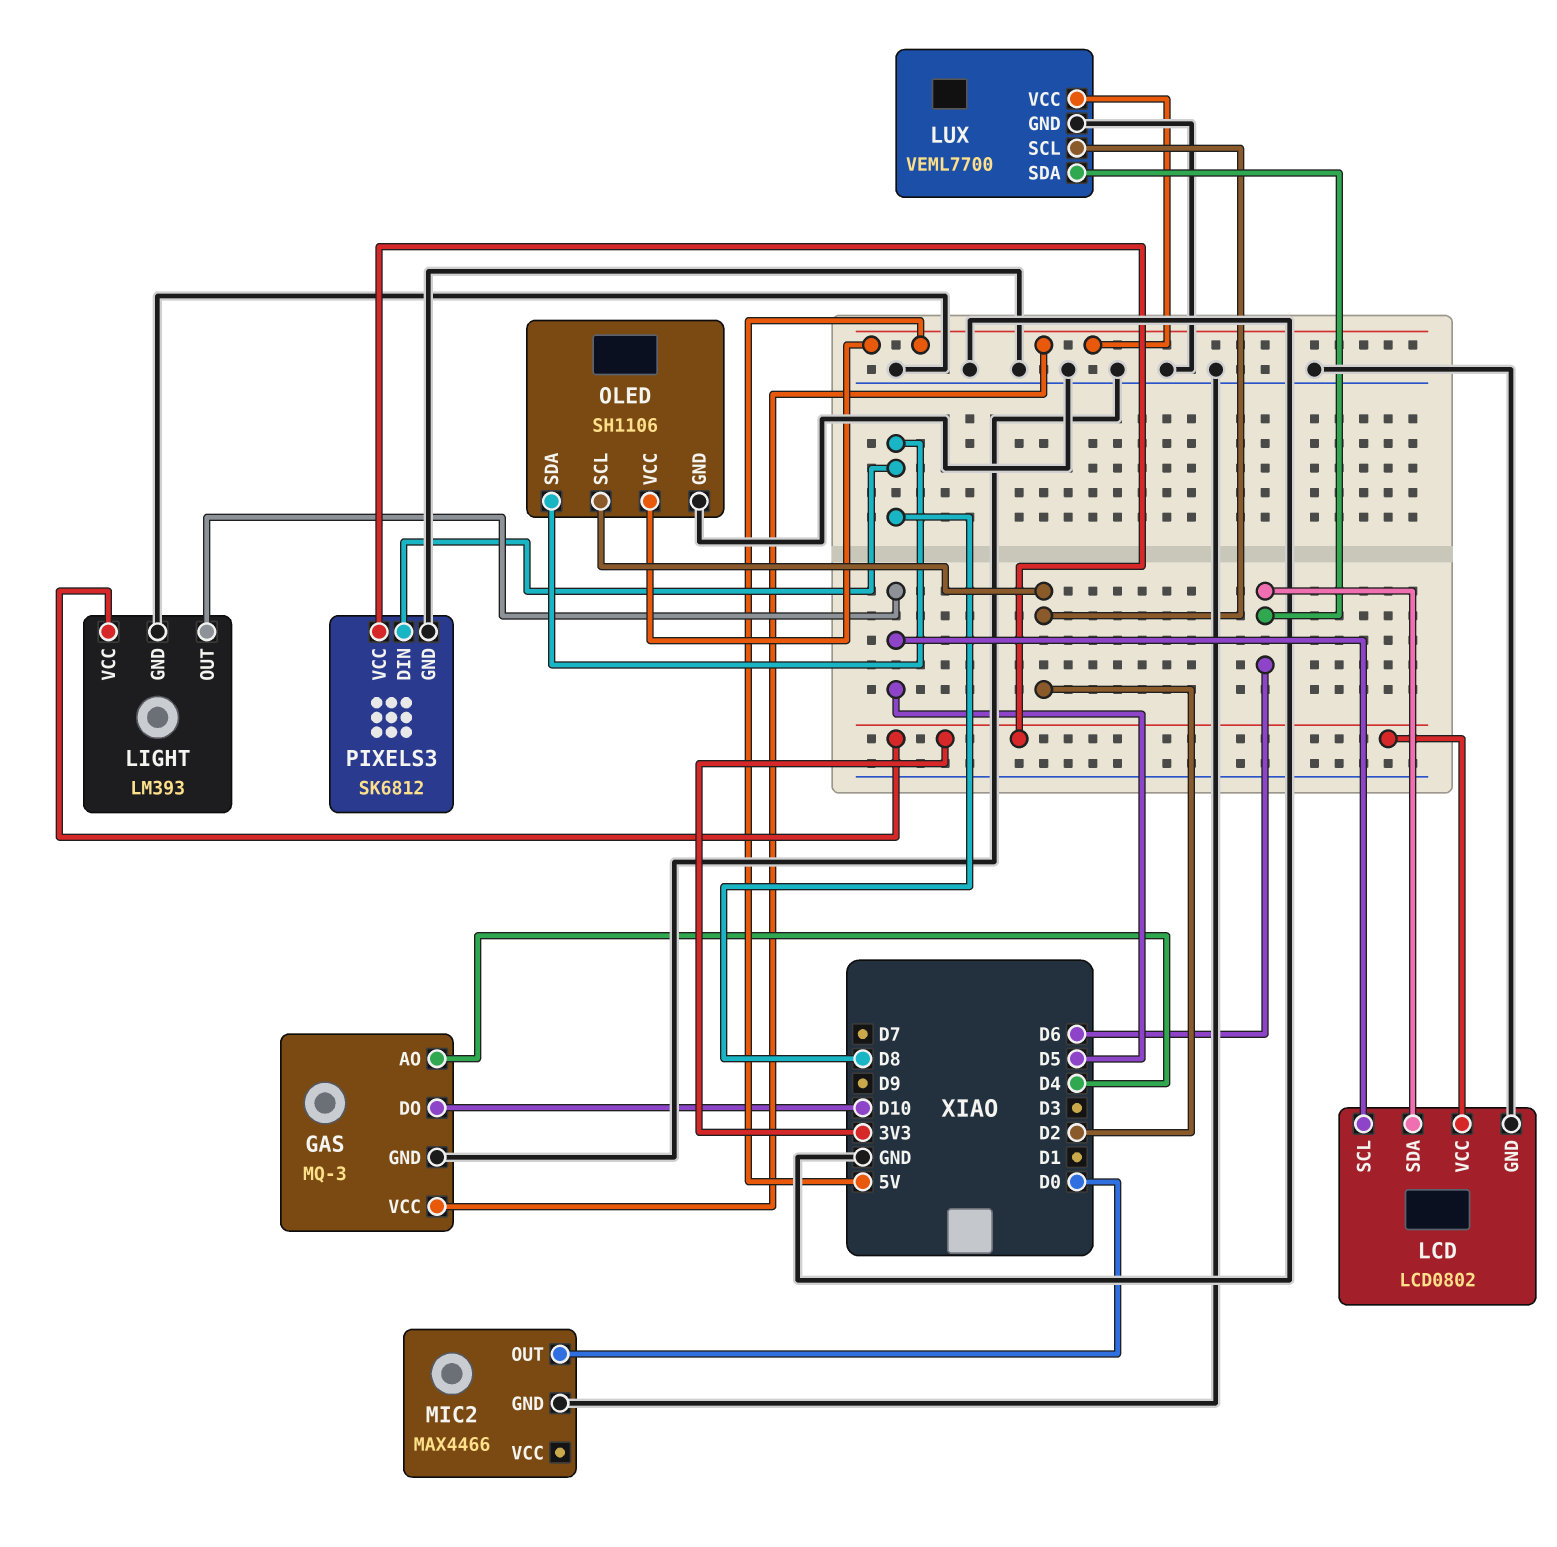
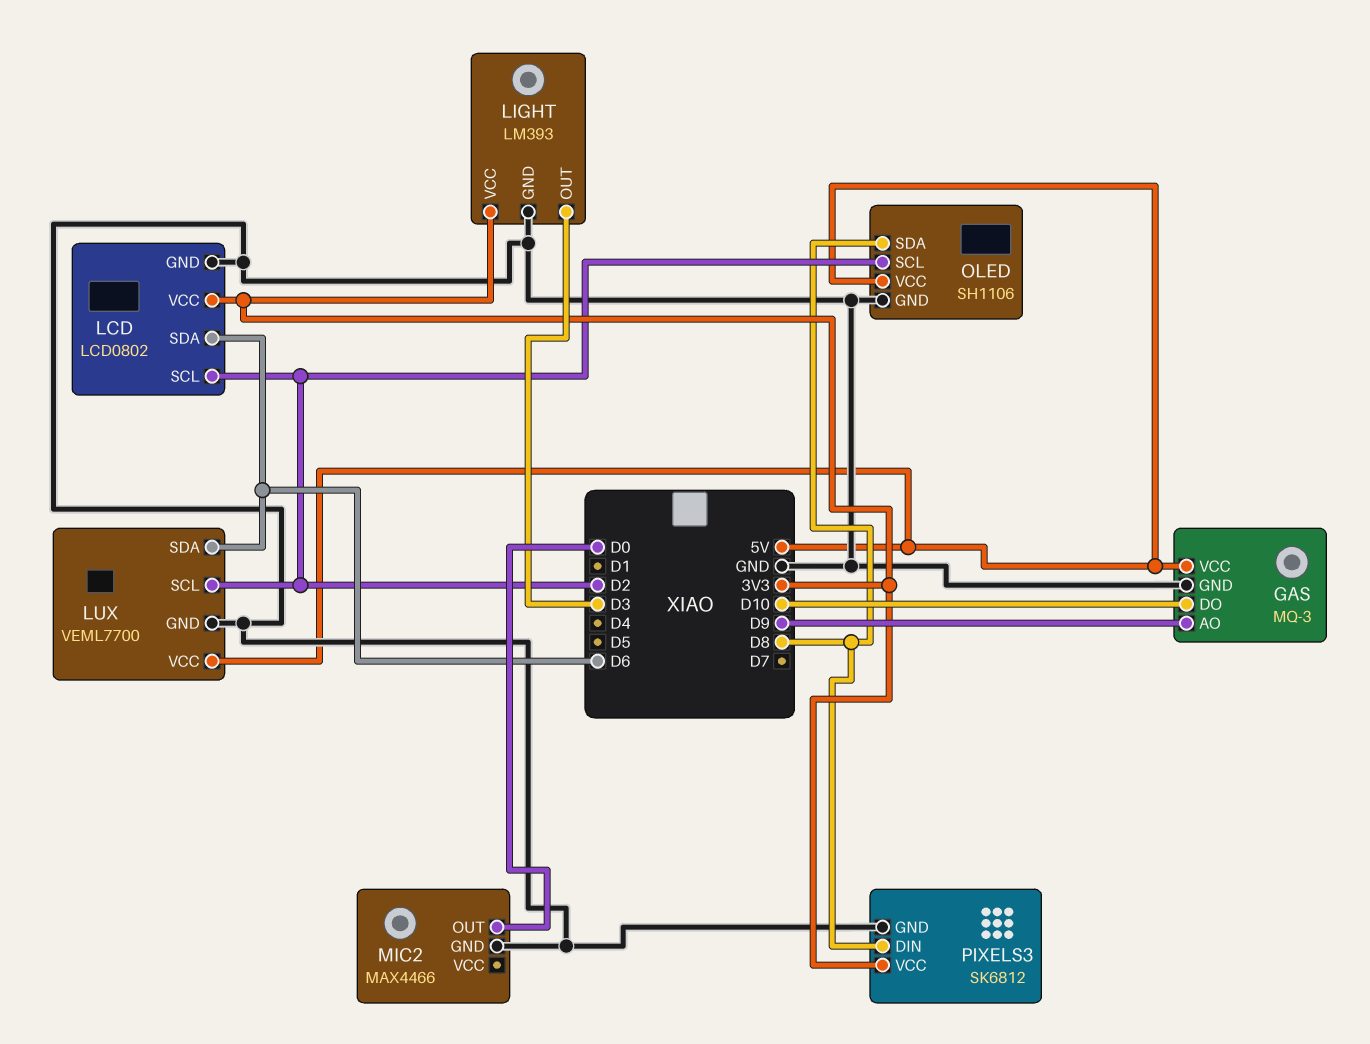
GAS pin AO: D4 -> D9
LCD pin SCL: D5 -> D2
LIGHT pin OUT: D5 -> D3

